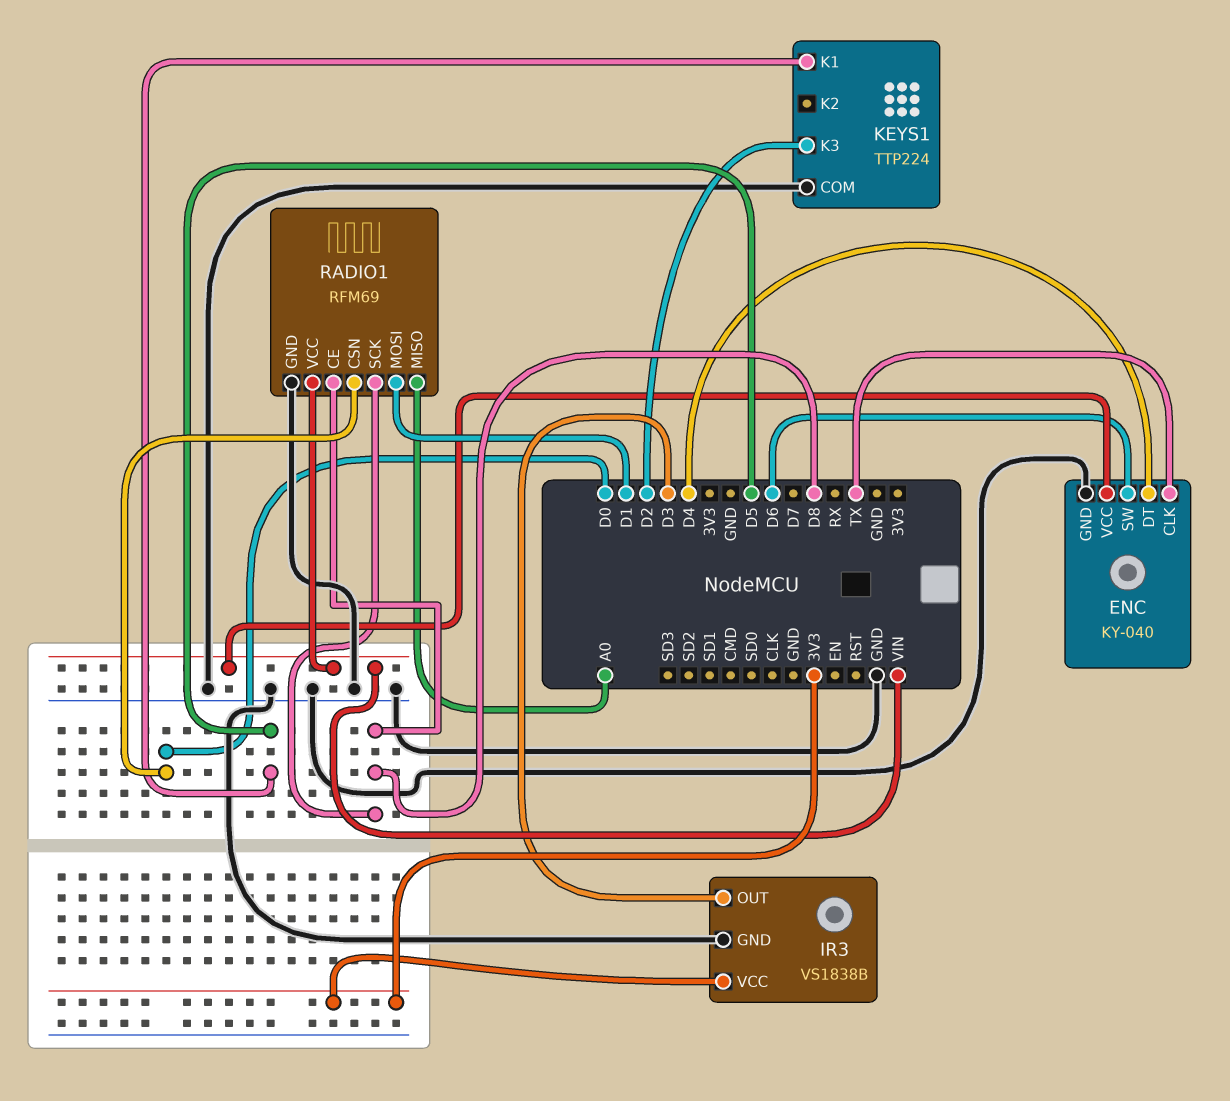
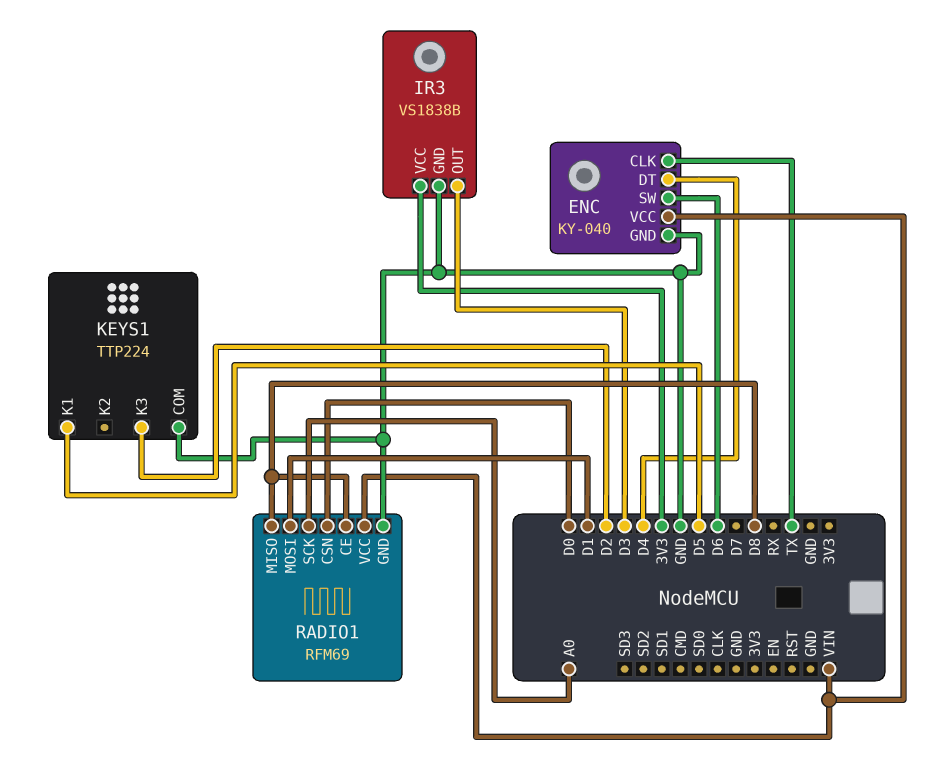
RADIO1 pin MISO: A0 -> D8
RADIO1 pin SCK: D8 -> A0

